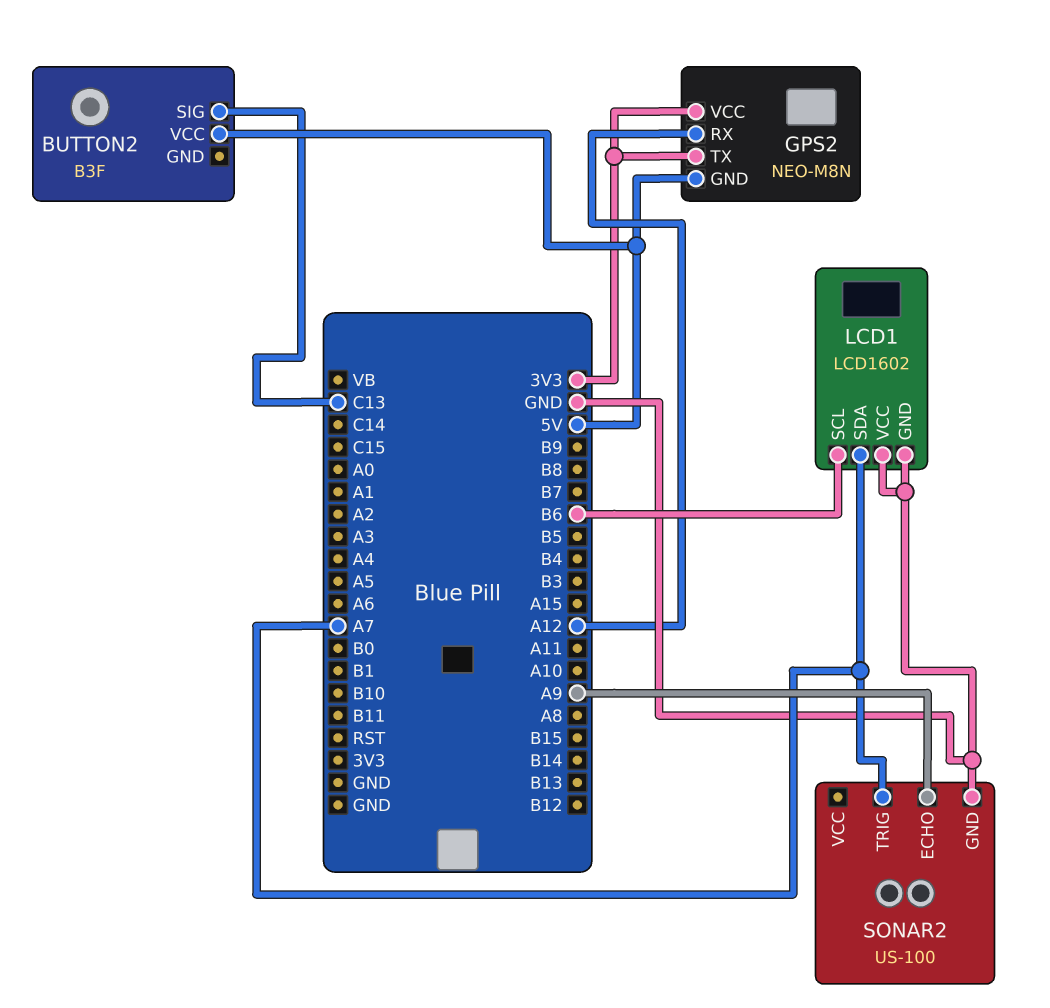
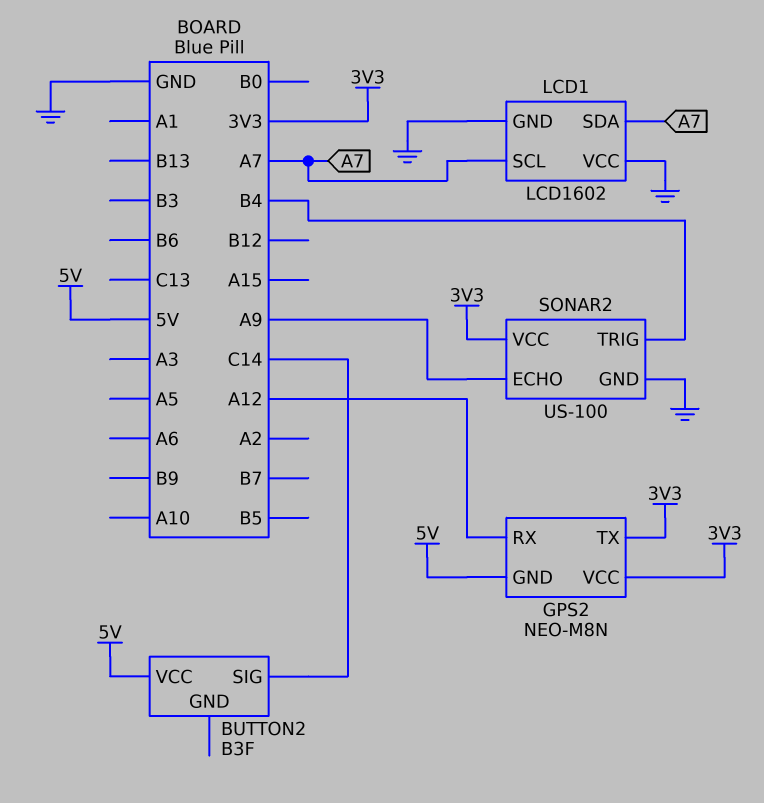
BUTTON2 pin SIG: C13 -> C14
LCD1 pin SCL: B6 -> A7
SONAR2 pin TRIG: A7 -> B4
SONAR2 pin VCC: none -> 3V3

